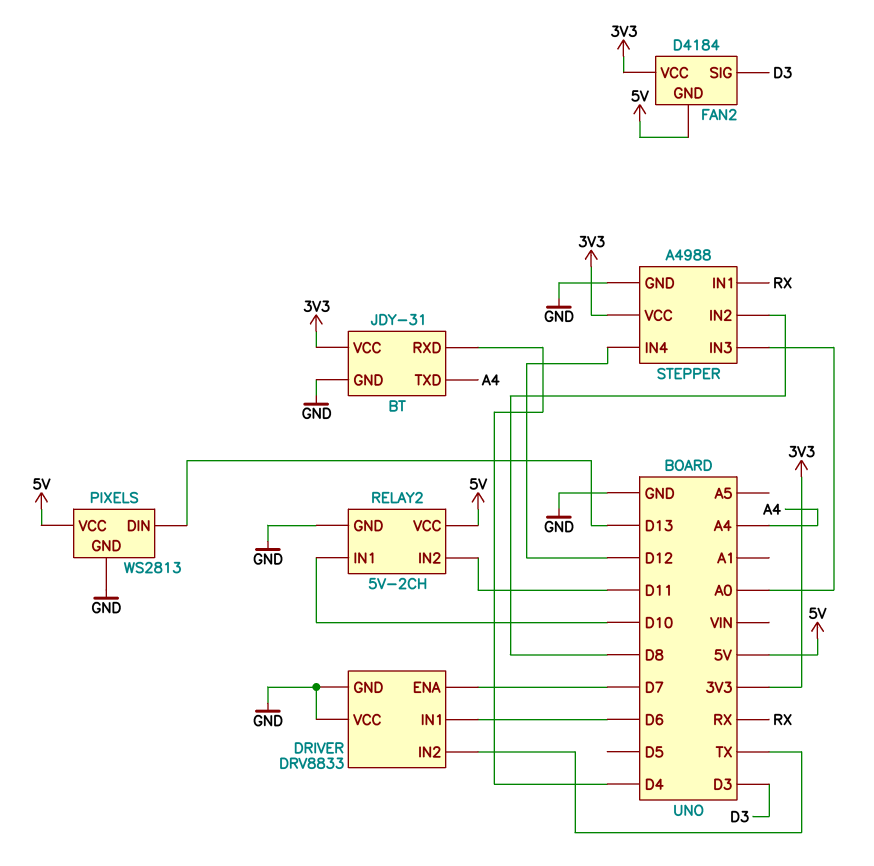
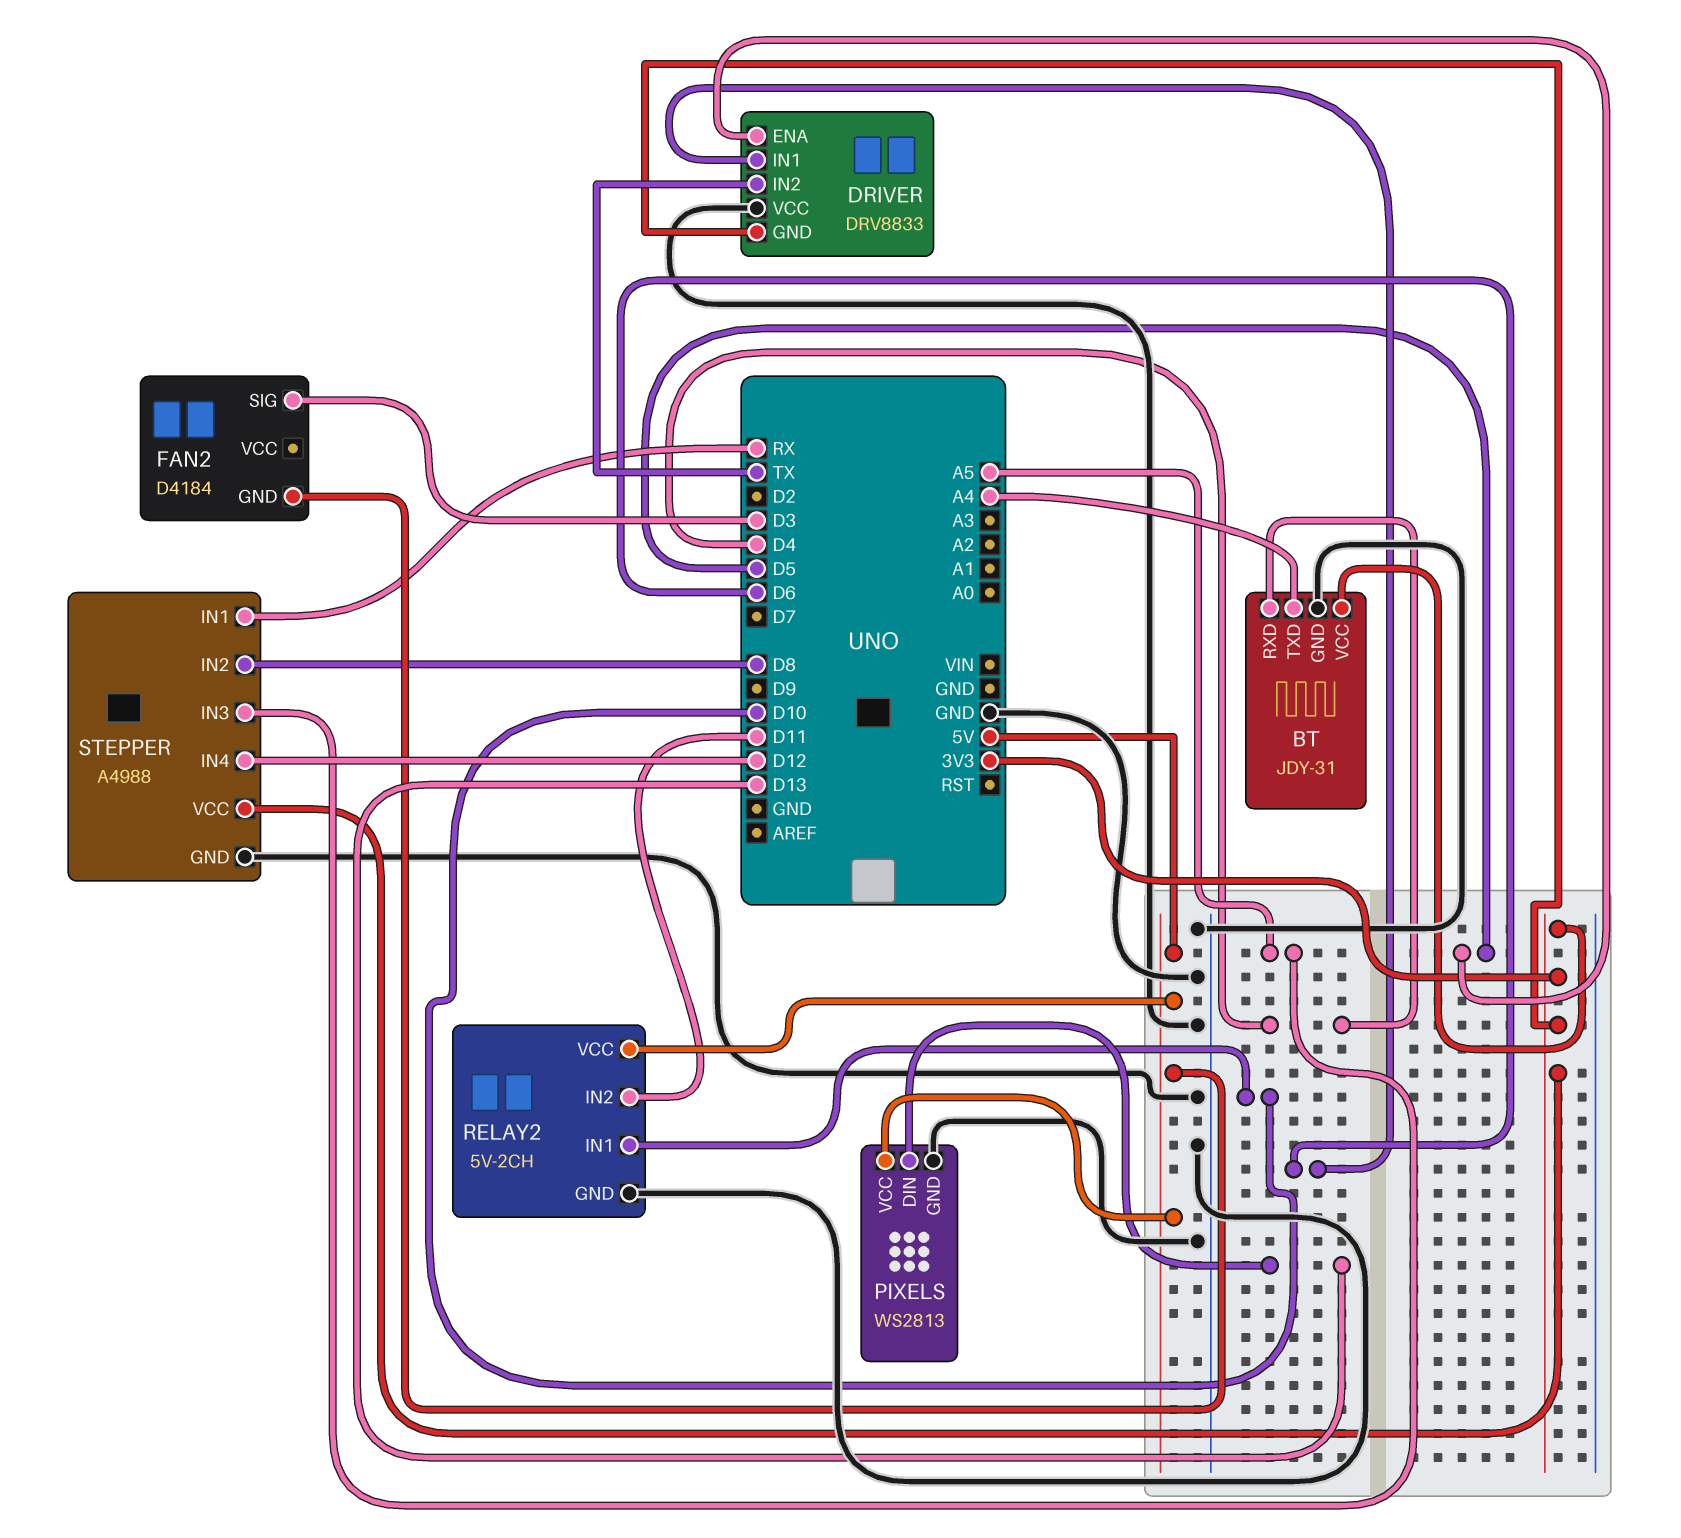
DRIVER pin ENA: D7 -> D5
DRIVER pin GND: GND -> 3V3
FAN2 pin VCC: 3V3 -> none
STEPPER pin IN3: A0 -> A5

